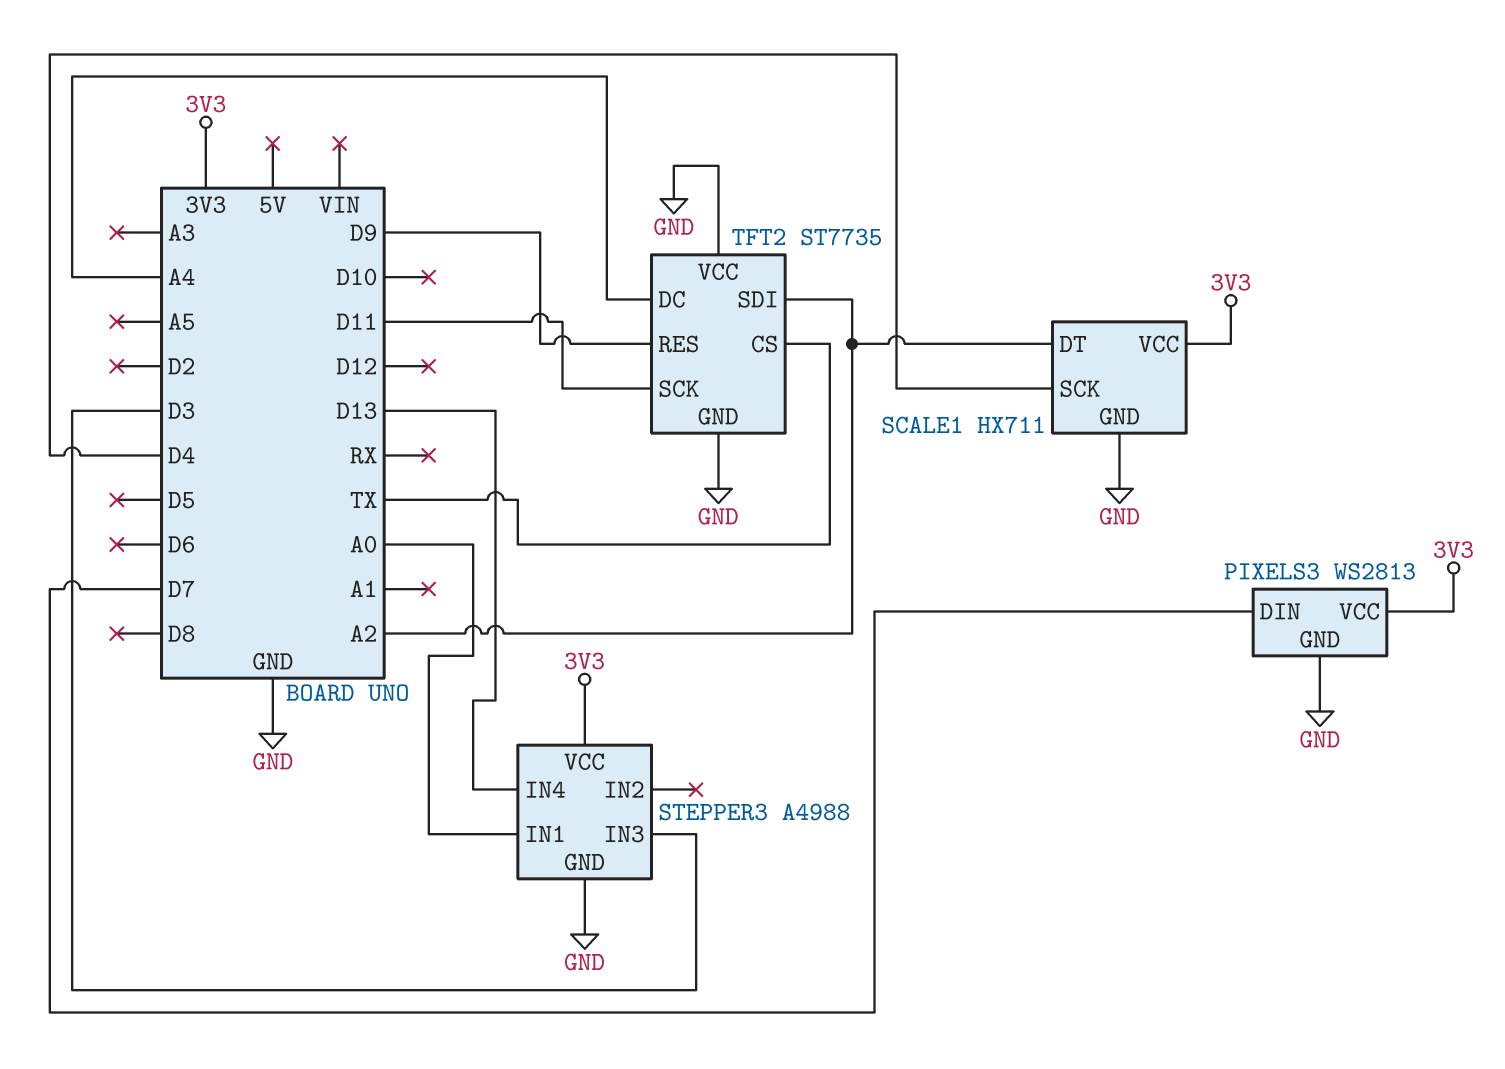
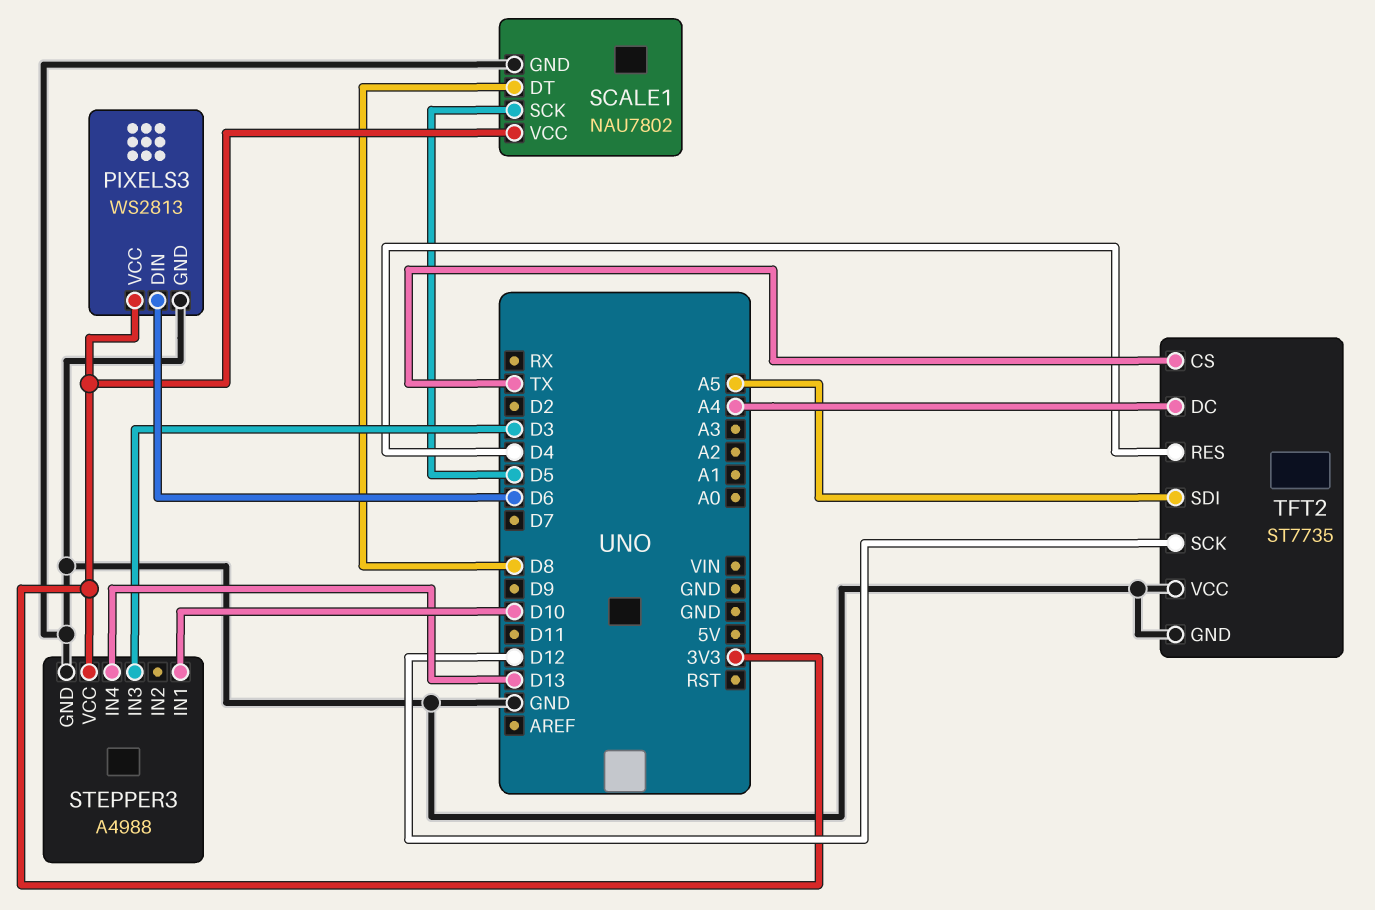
PIXELS3 pin DIN: D7 -> D6
SCALE1: HX711 -> NAU7802
SCALE1 pin DT: A2 -> D8
SCALE1 pin SCK: D4 -> D5
STEPPER3 pin IN1: A0 -> D10
TFT2 pin RES: D9 -> D4
TFT2 pin SCK: D11 -> D12
TFT2 pin SDI: A2 -> A5

